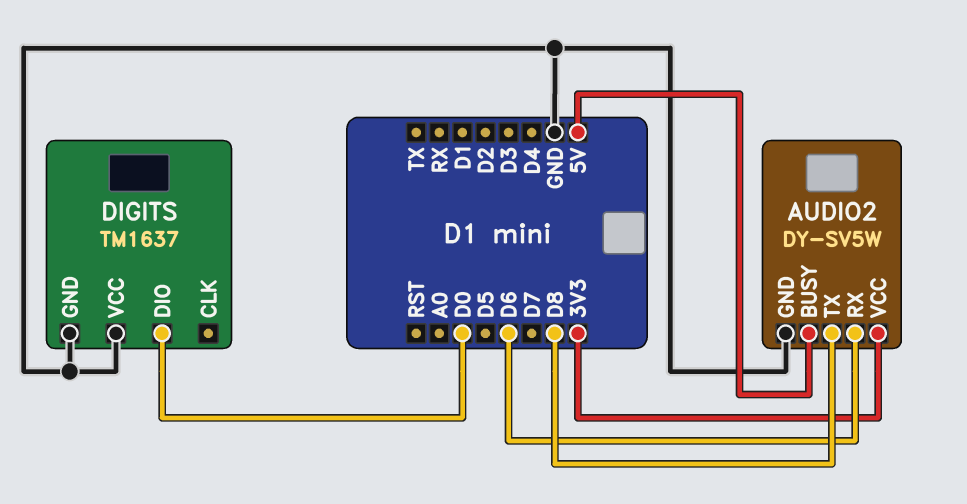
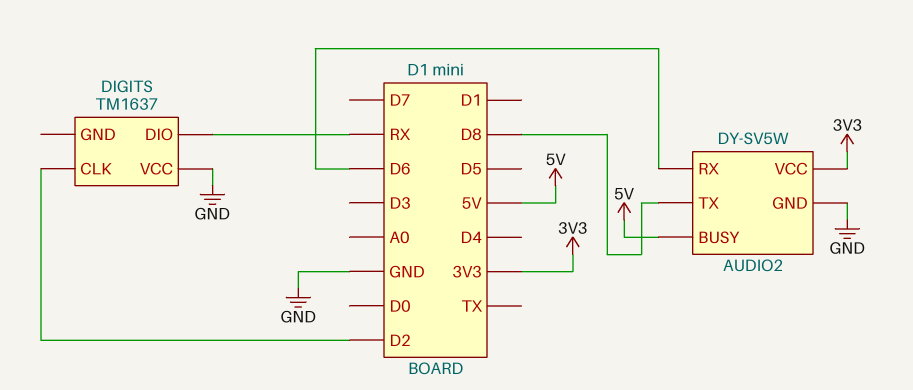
DIGITS pin CLK: none -> D2
DIGITS pin DIO: D0 -> RX
DIGITS pin GND: GND -> none

